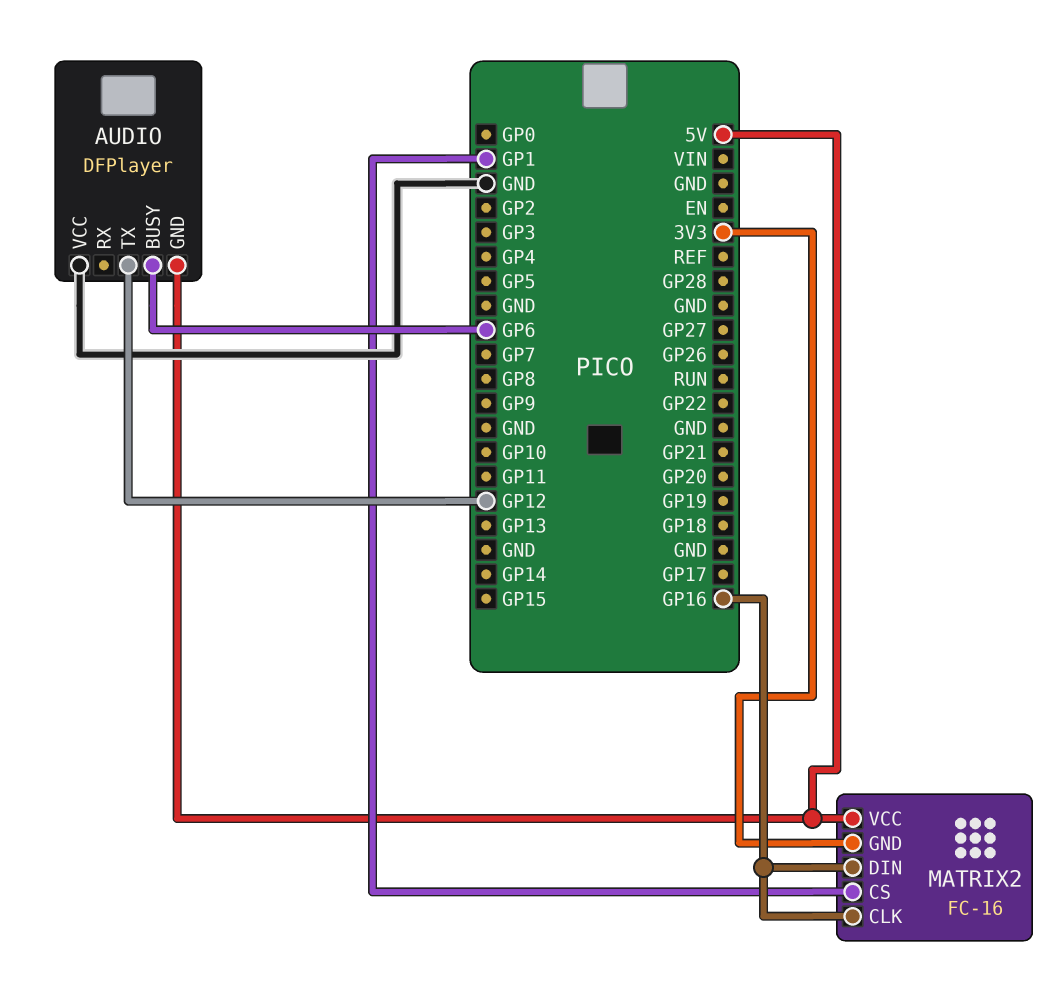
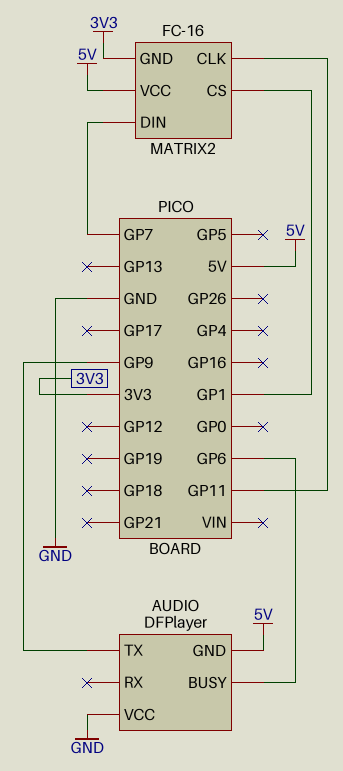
AUDIO pin TX: GP12 -> GP9
MATRIX2 pin CLK: GP16 -> GP11
MATRIX2 pin DIN: GP16 -> GP7

